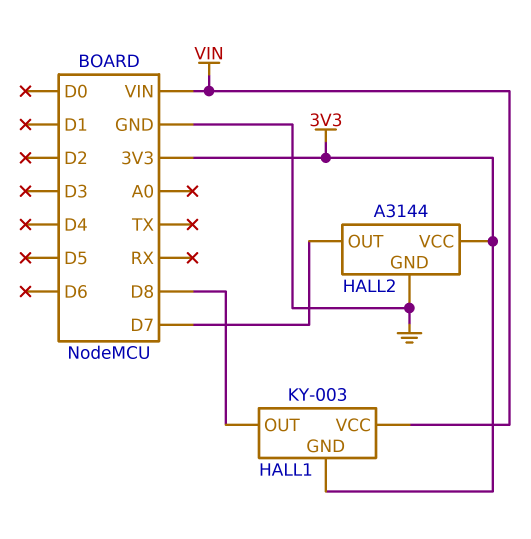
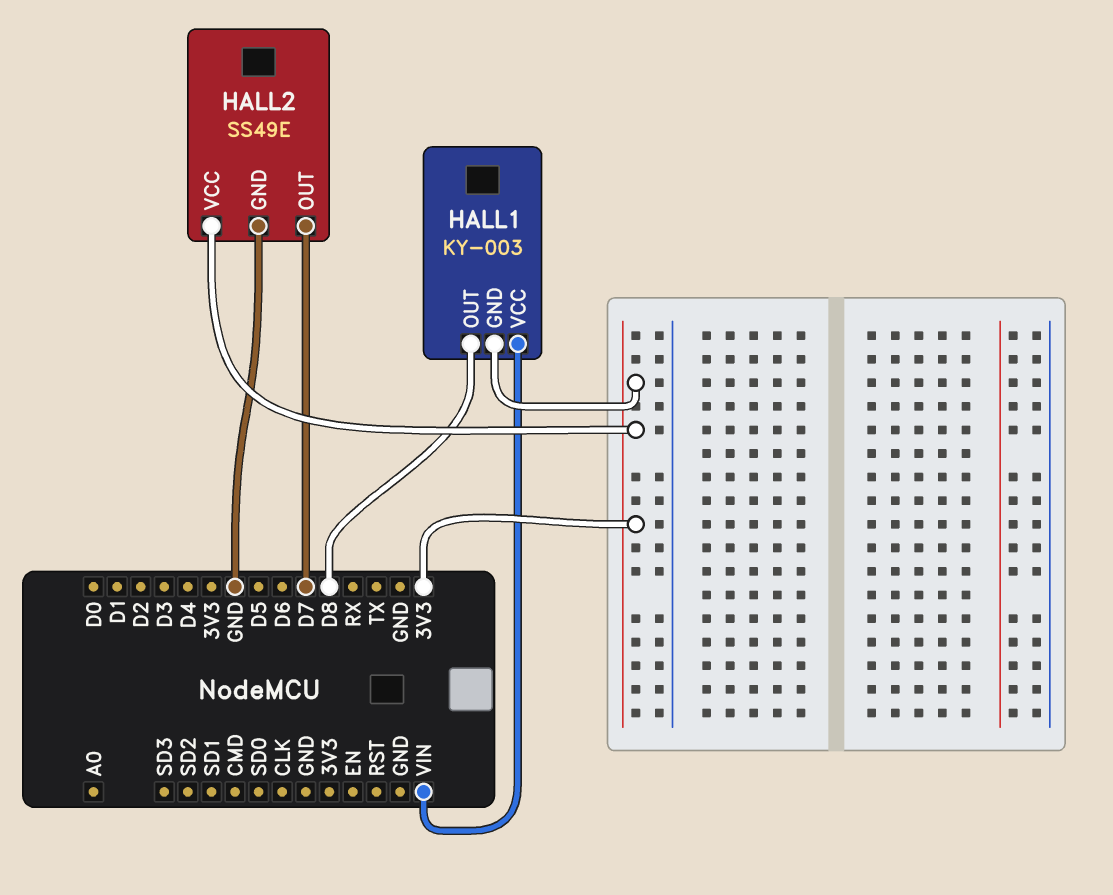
HALL2: A3144 -> SS49E

